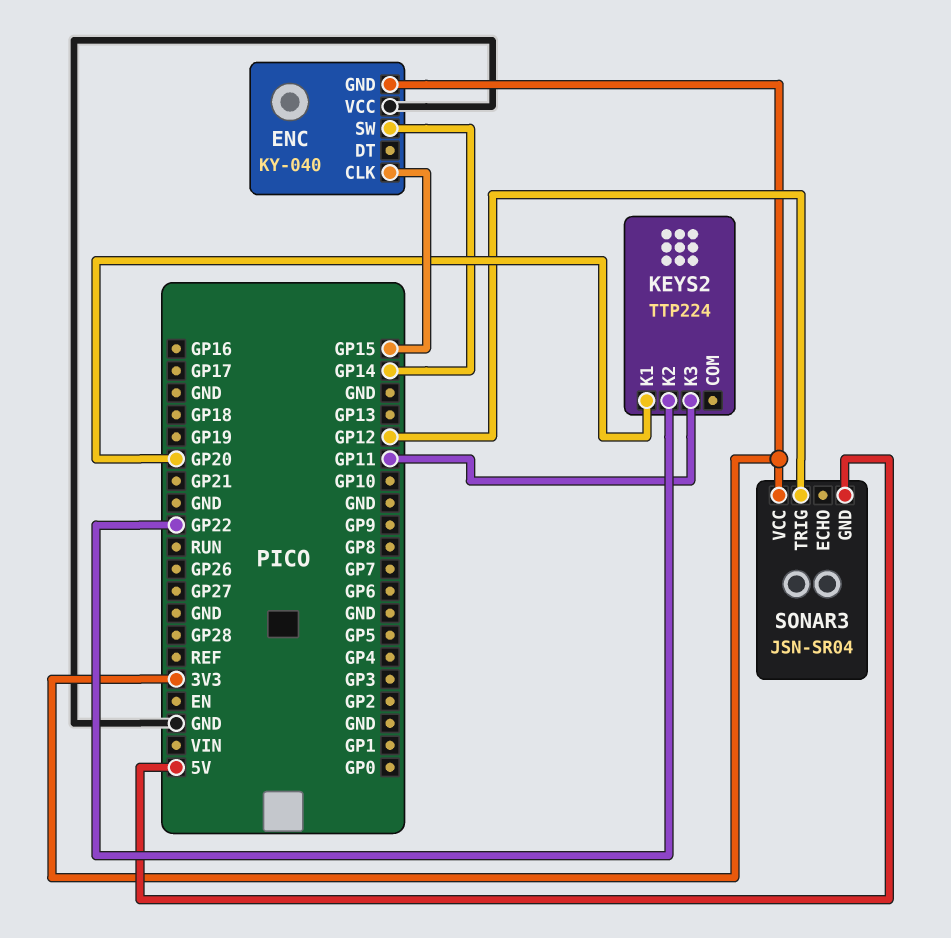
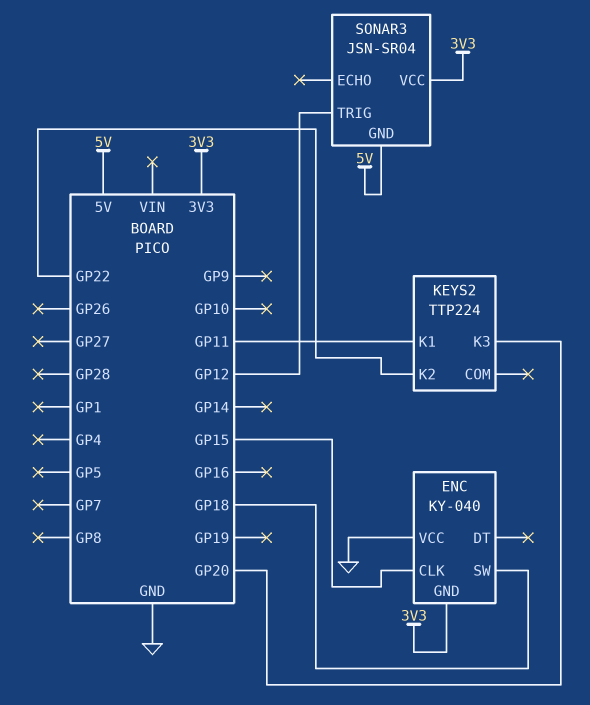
ENC pin SW: GP14 -> GP18
KEYS2 pin K1: GP20 -> GP11
KEYS2 pin K3: GP11 -> GP20

